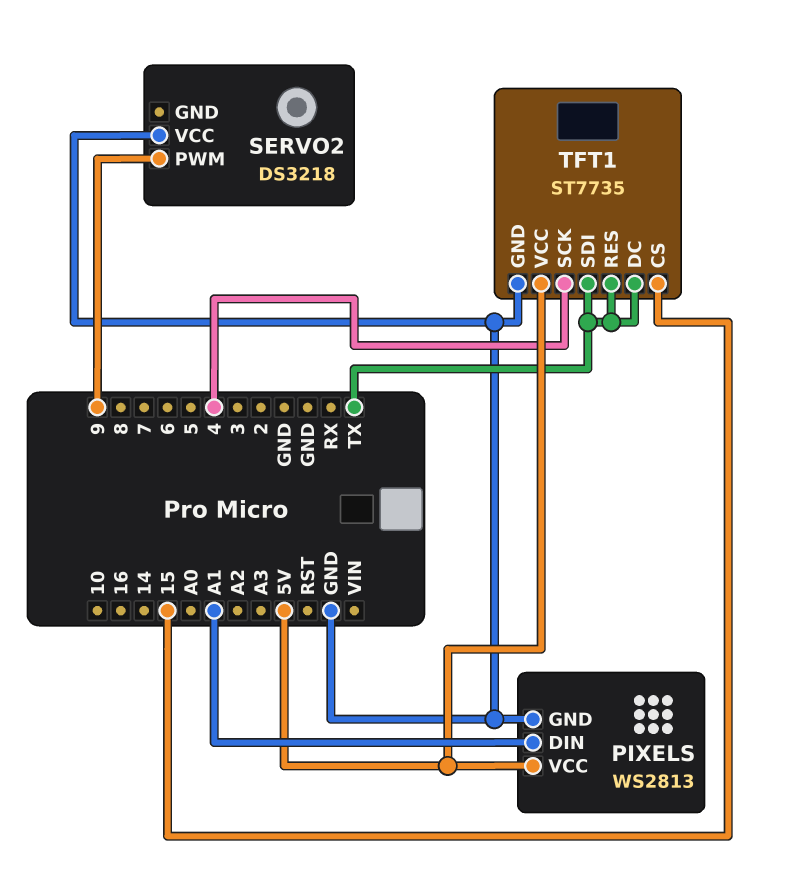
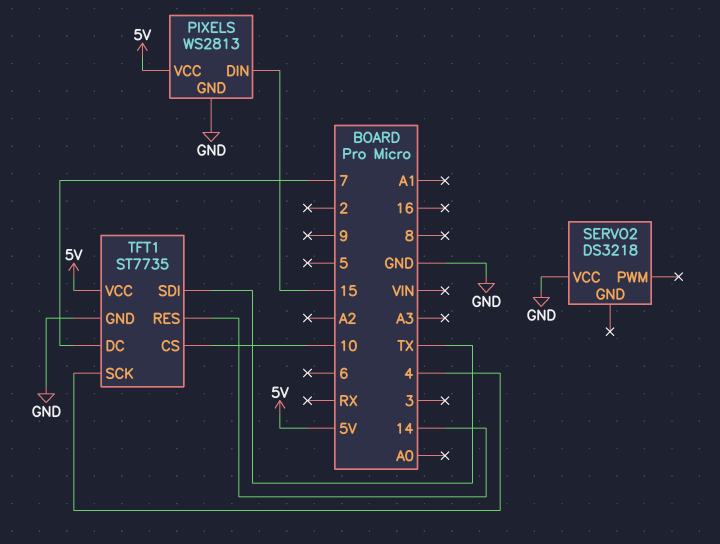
PIXELS pin DIN: A1 -> 15
SERVO2 pin PWM: 9 -> none
TFT1 pin CS: 15 -> 10
TFT1 pin DC: TX -> 7
TFT1 pin RES: TX -> 14

